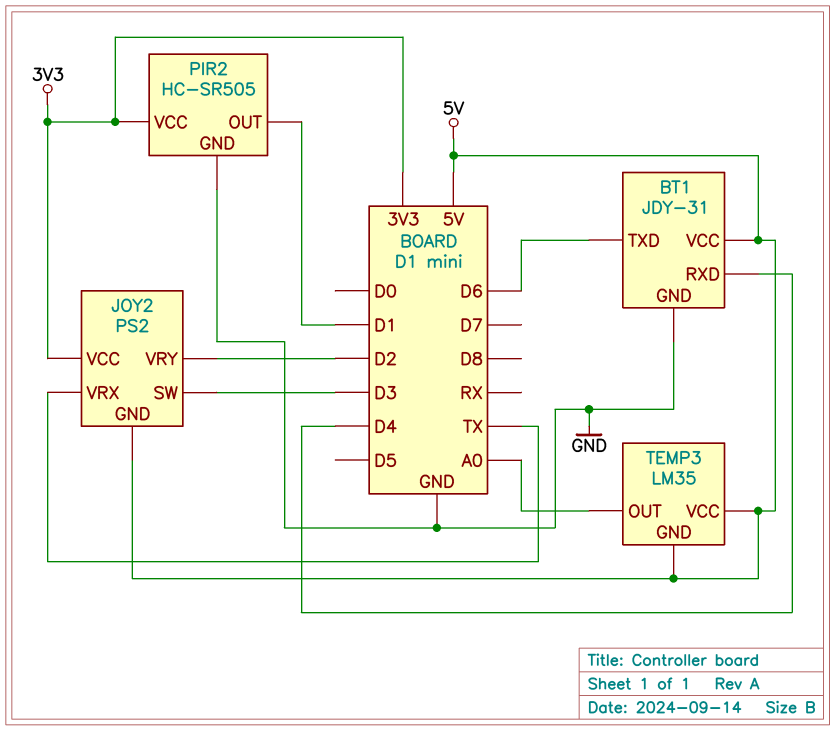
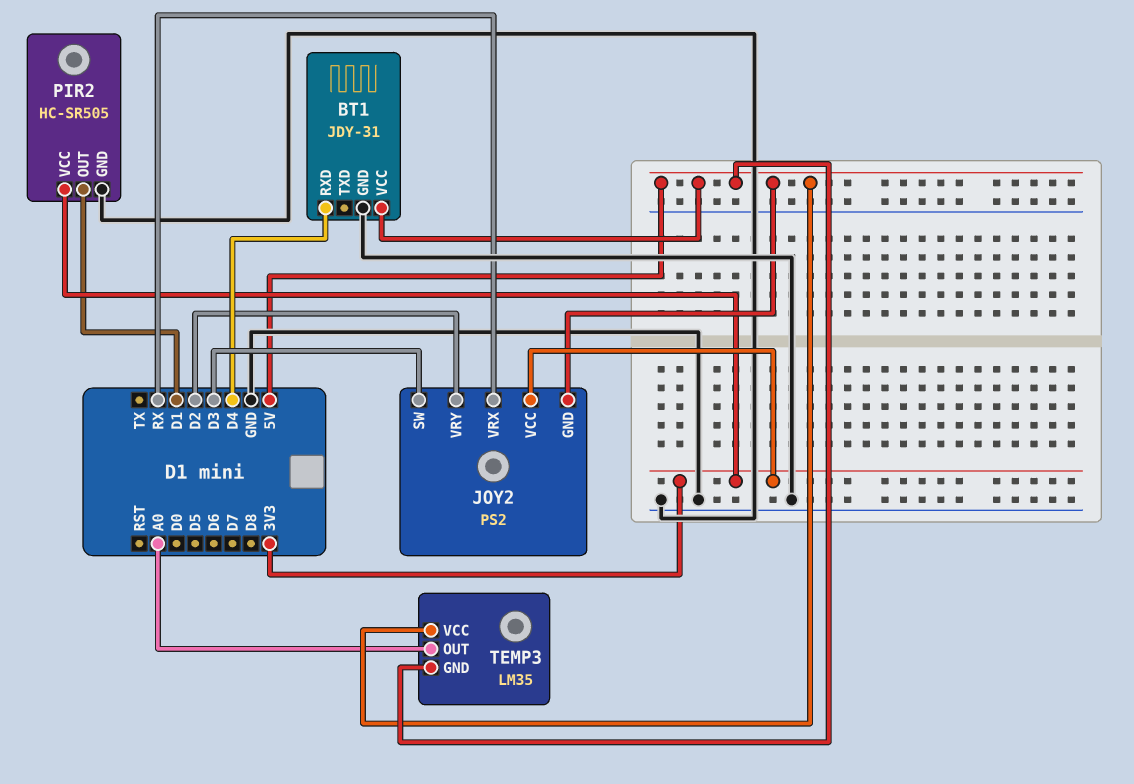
BT1 pin TXD: D6 -> none
JOY2 pin VRX: TX -> RX

